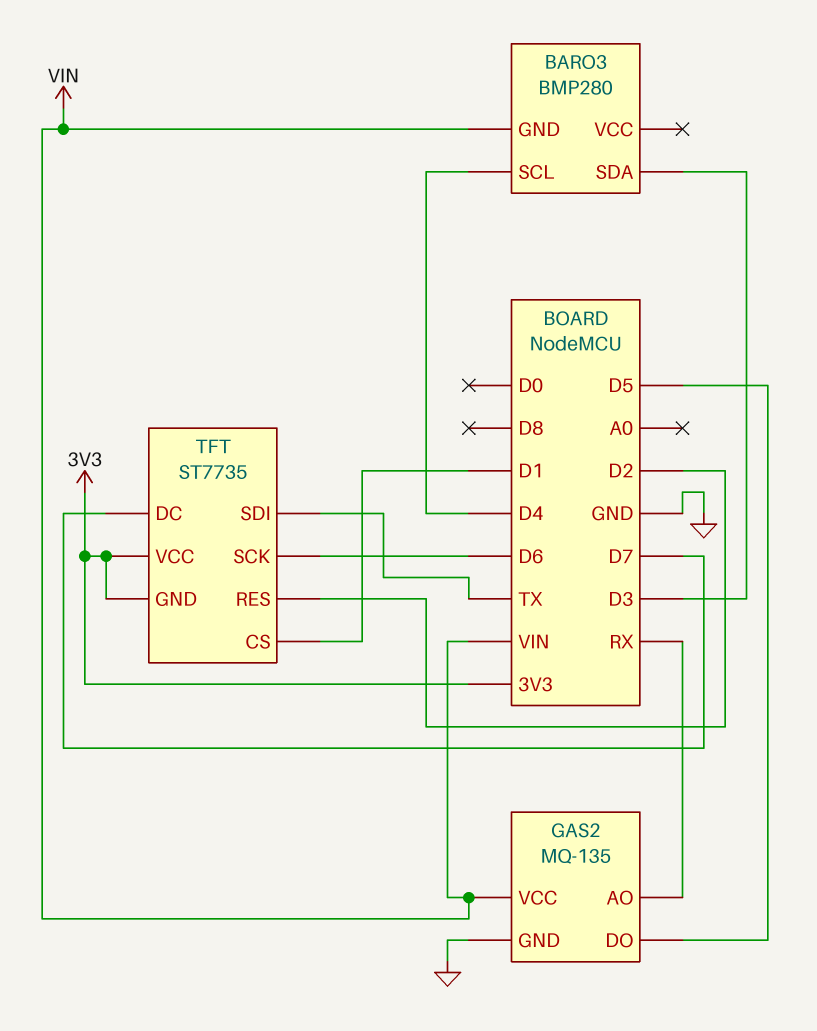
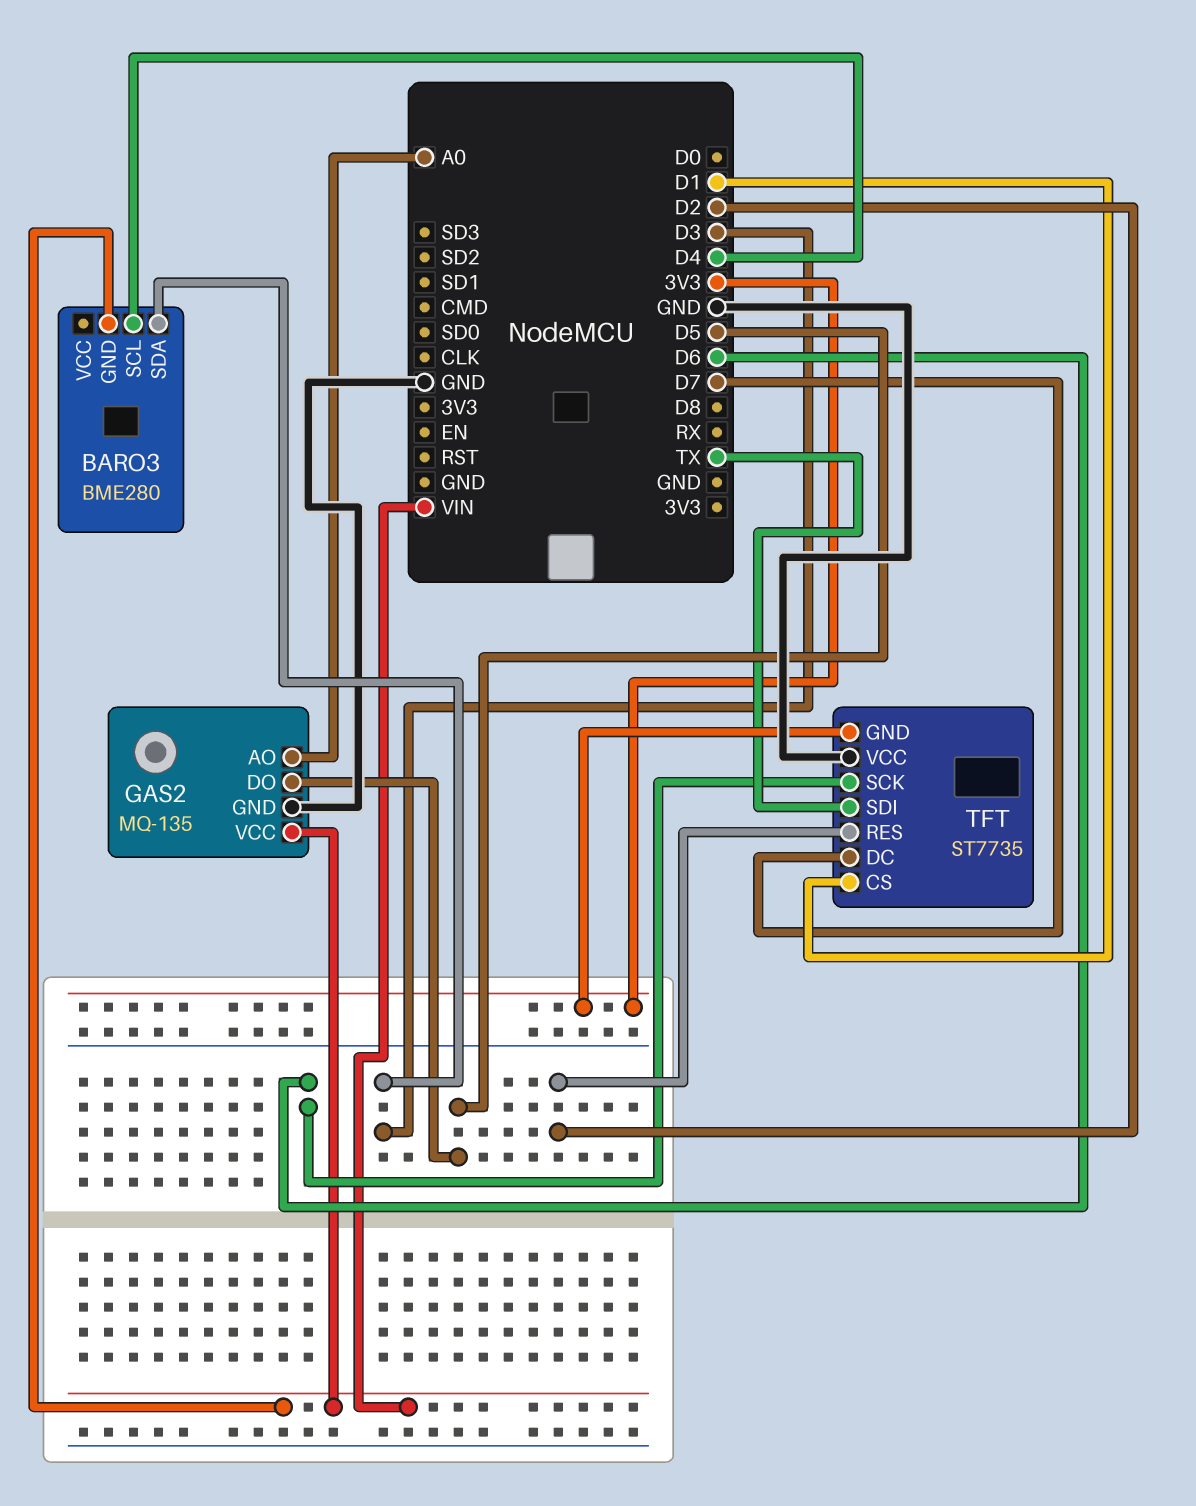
BARO3: BMP280 -> BME280
GAS2 pin AO: RX -> A0
TFT pin VCC: 3V3 -> GND

